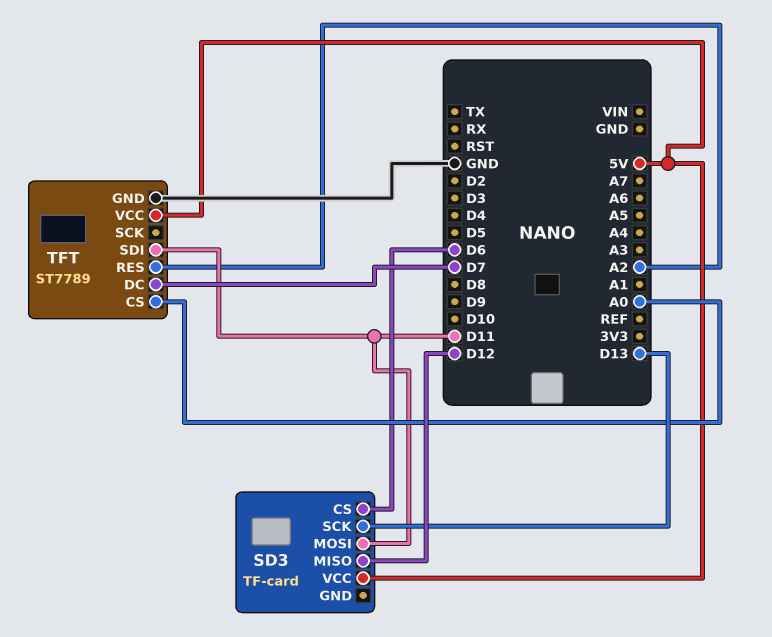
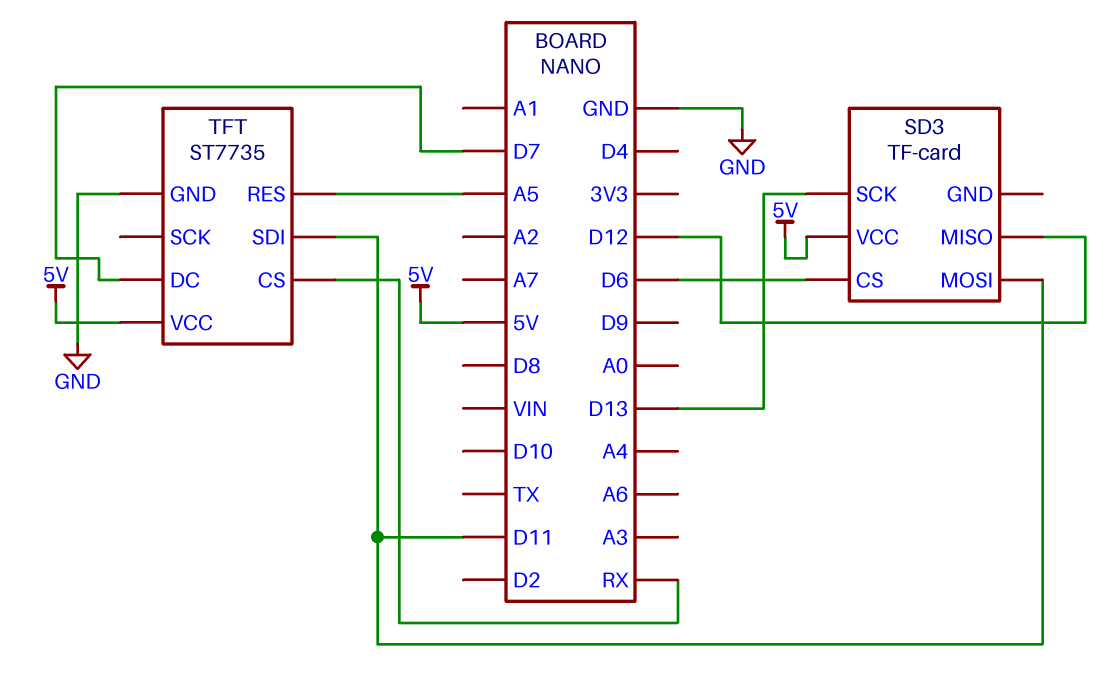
TFT: ST7789 -> ST7735
TFT pin CS: A0 -> RX
TFT pin RES: A2 -> A5

